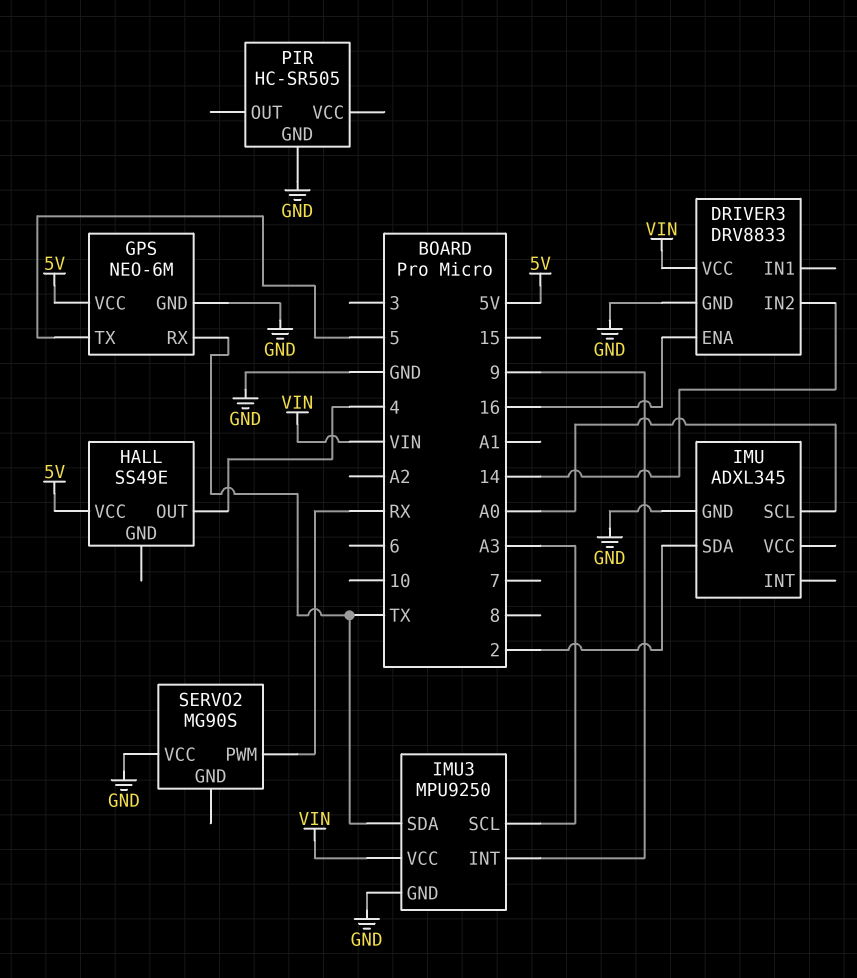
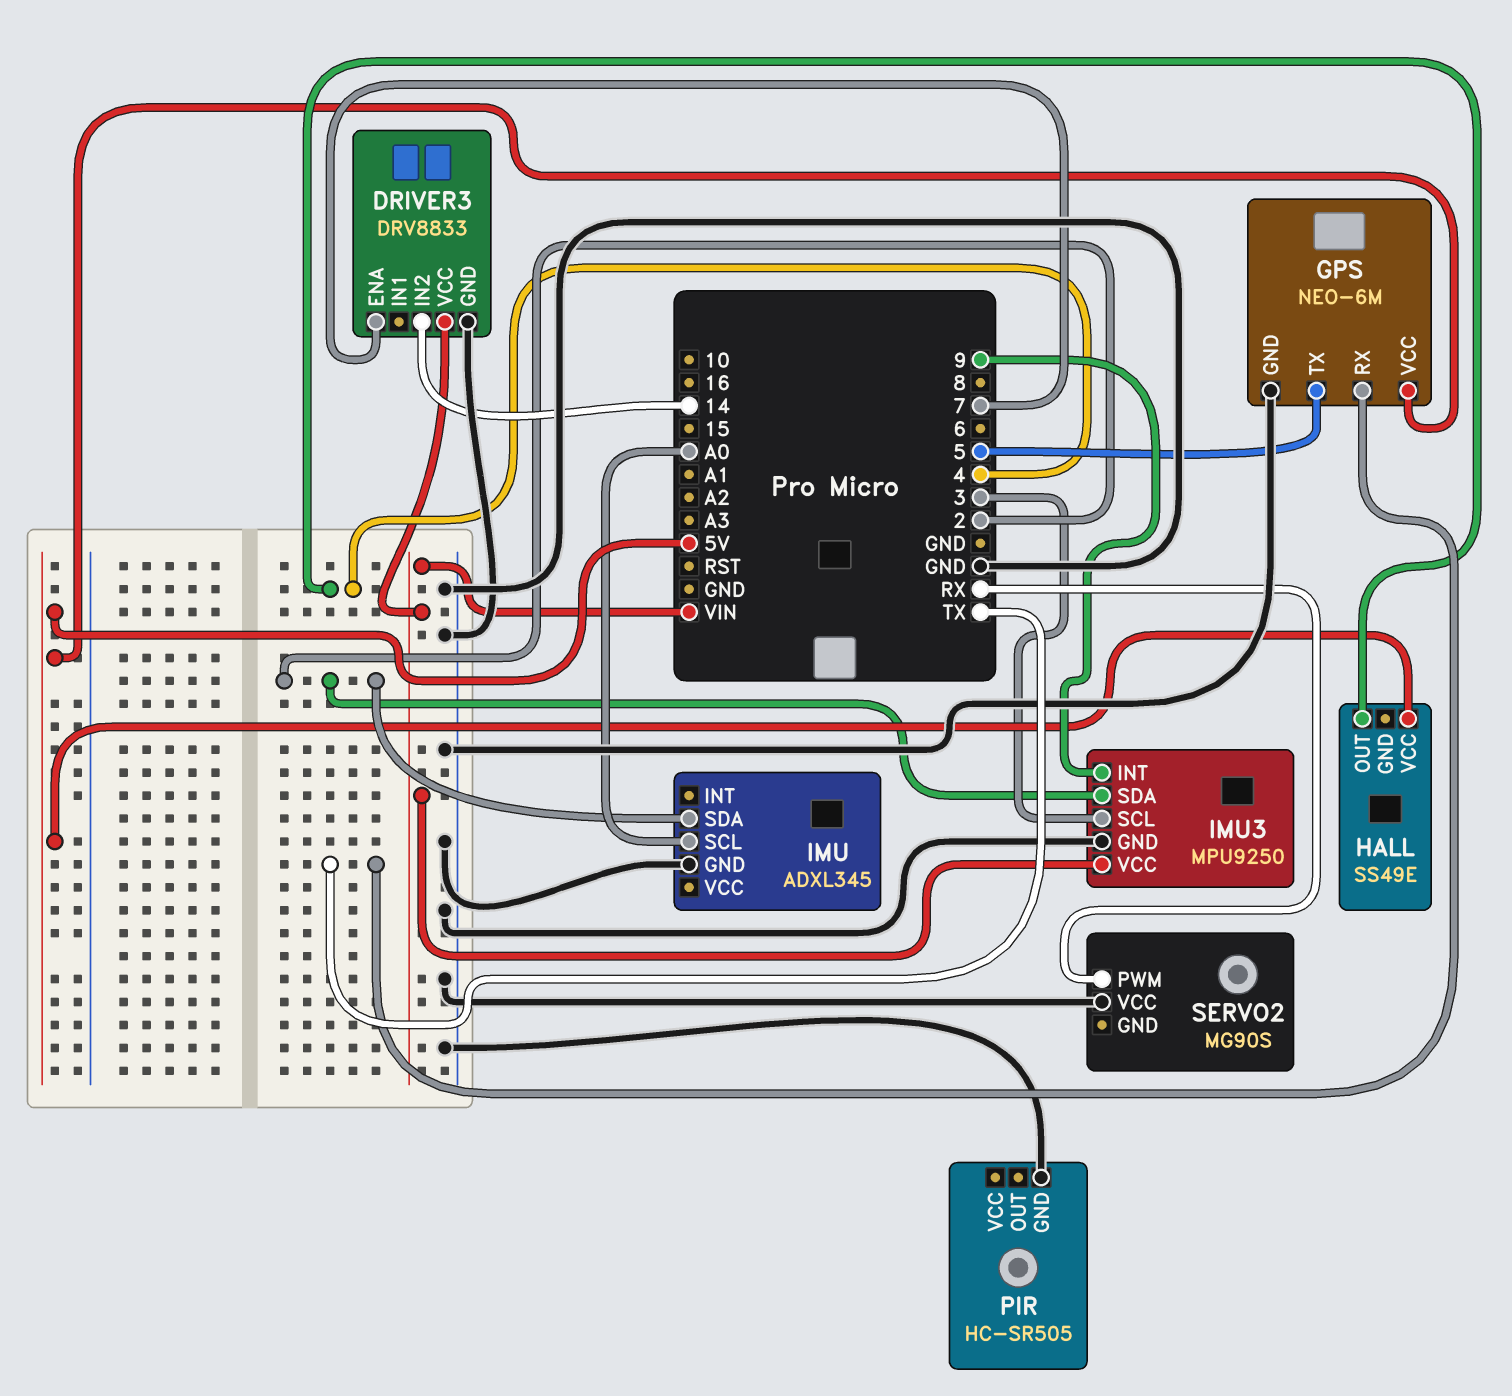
DRIVER3 pin ENA: 16 -> 7
IMU3 pin SCL: A3 -> 3
IMU3 pin SDA: TX -> 2

